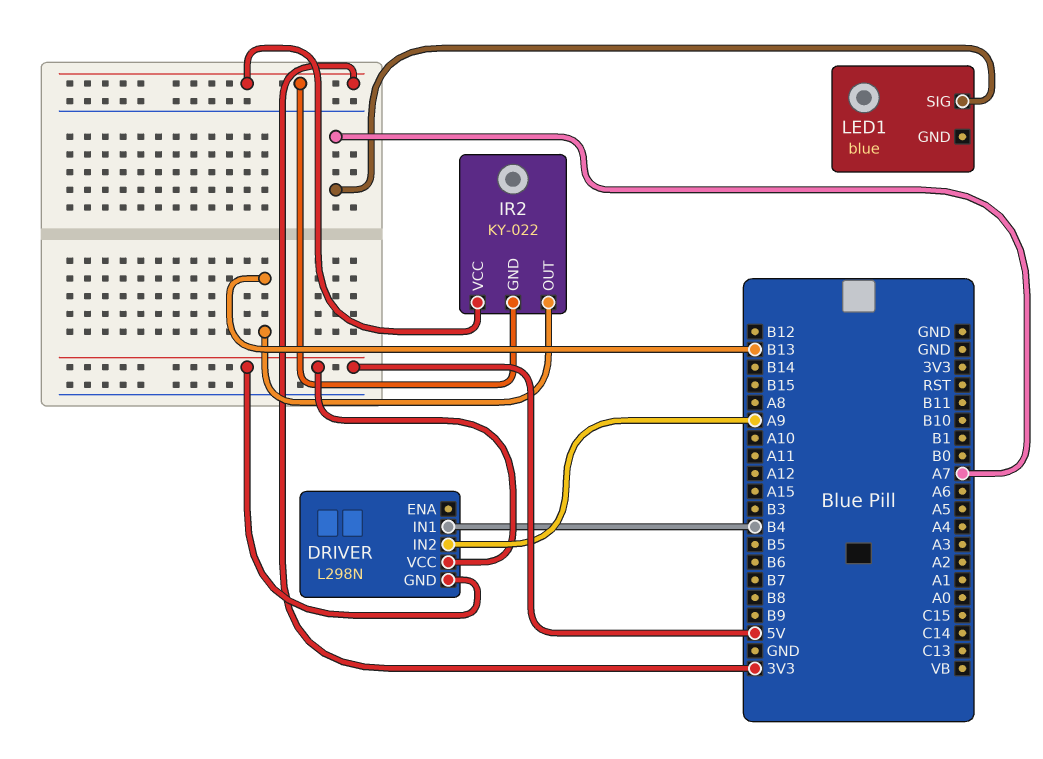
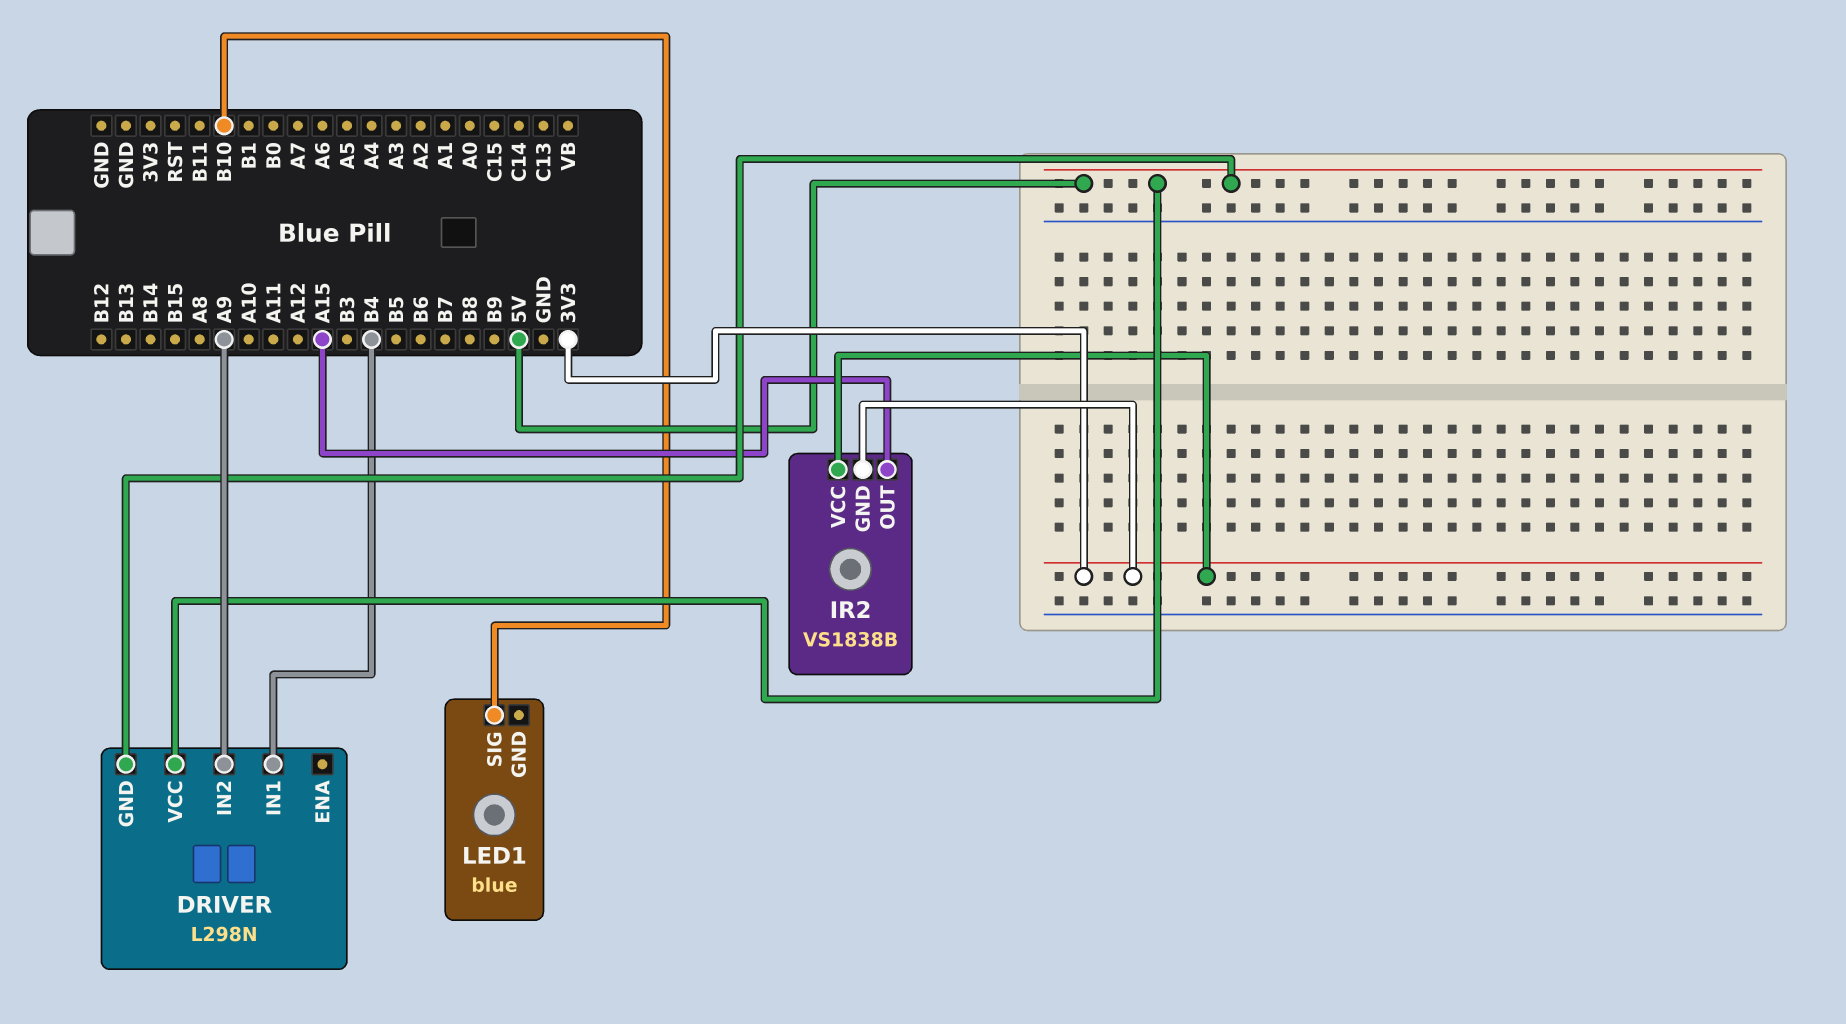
IR2: KY-022 -> VS1838B
IR2 pin OUT: B13 -> A15
LED1 pin SIG: A7 -> B10

